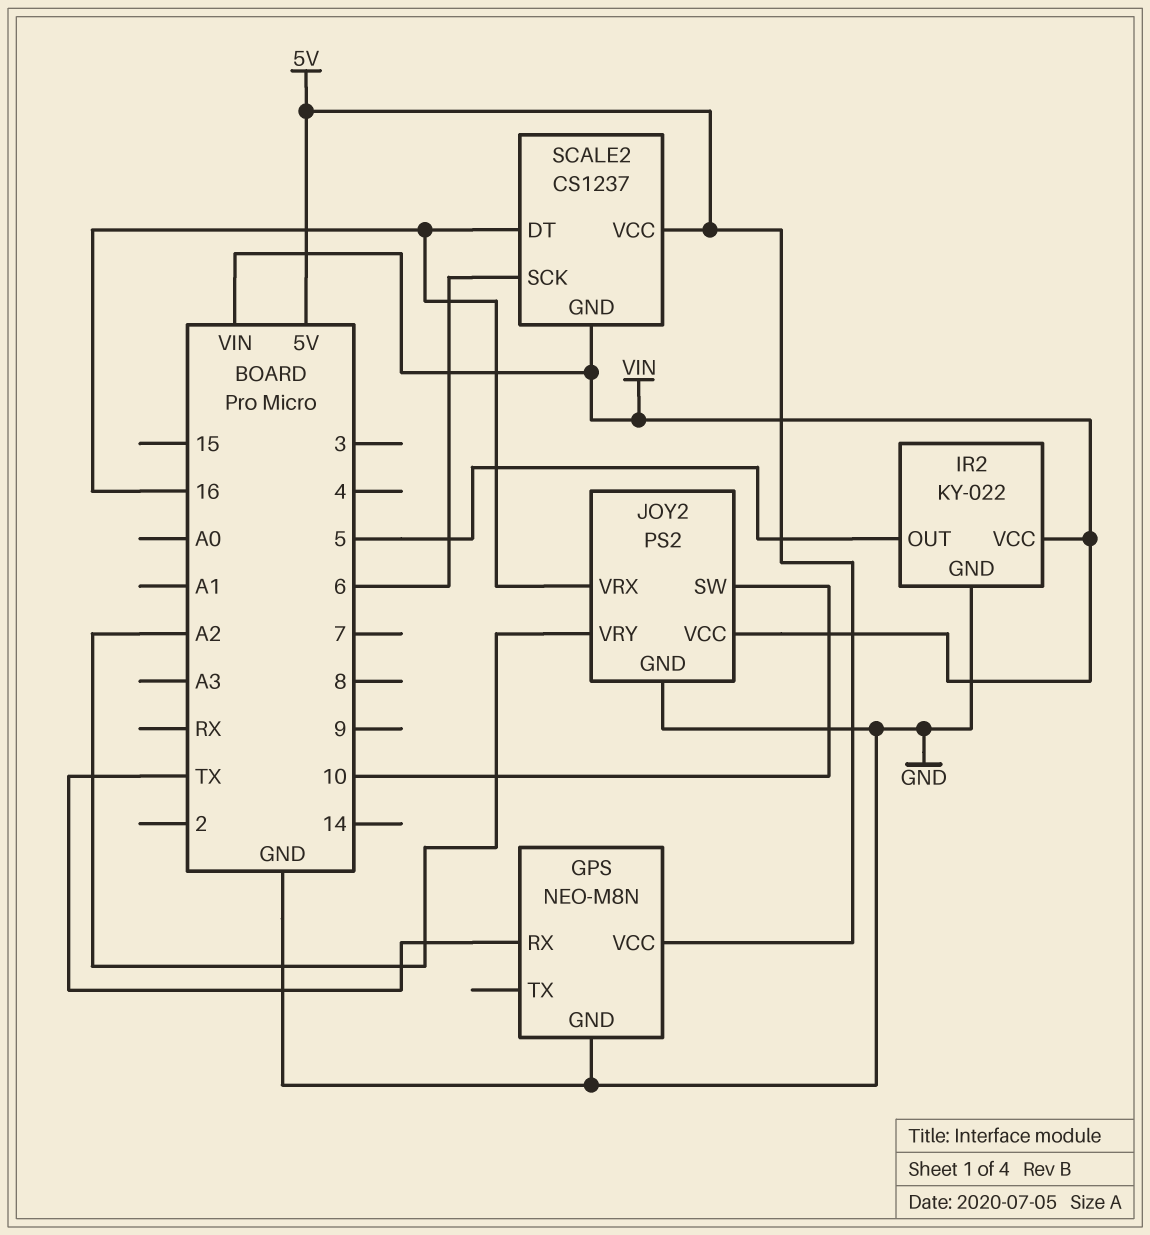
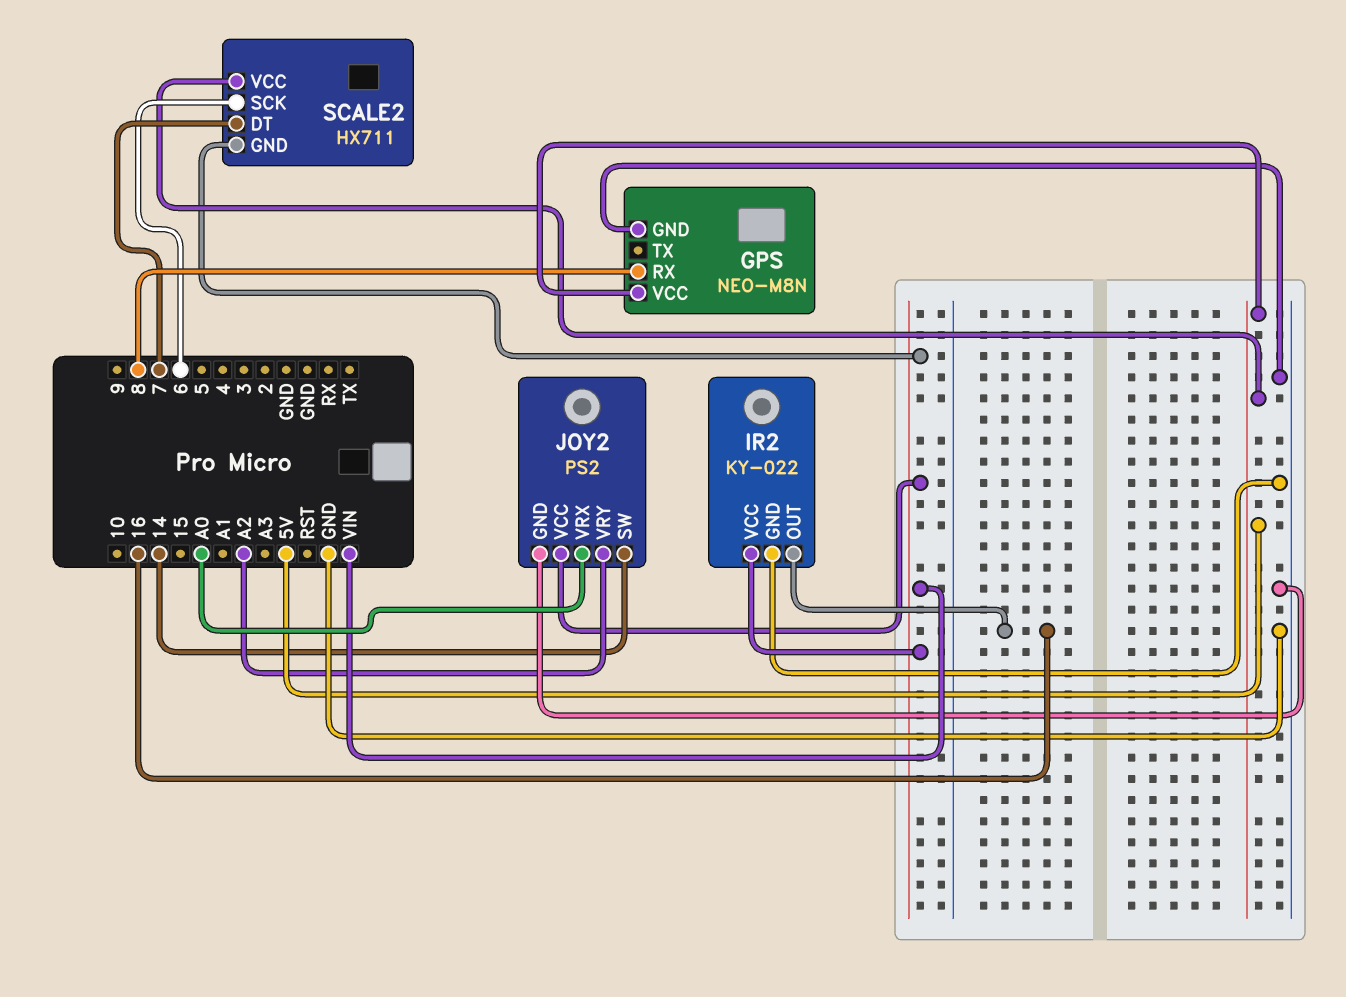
GPS pin RX: TX -> 8
IR2 pin OUT: 5 -> 16
JOY2 pin SW: 10 -> 14
JOY2 pin VRX: 16 -> A0
SCALE2: CS1237 -> HX711
SCALE2 pin DT: 16 -> 7

